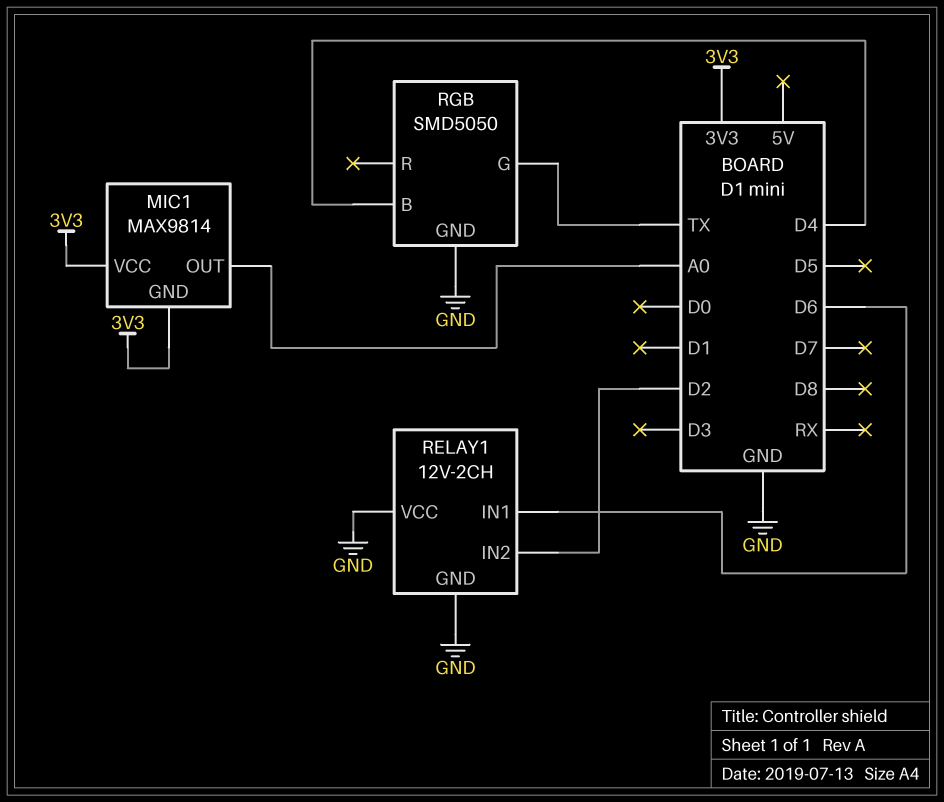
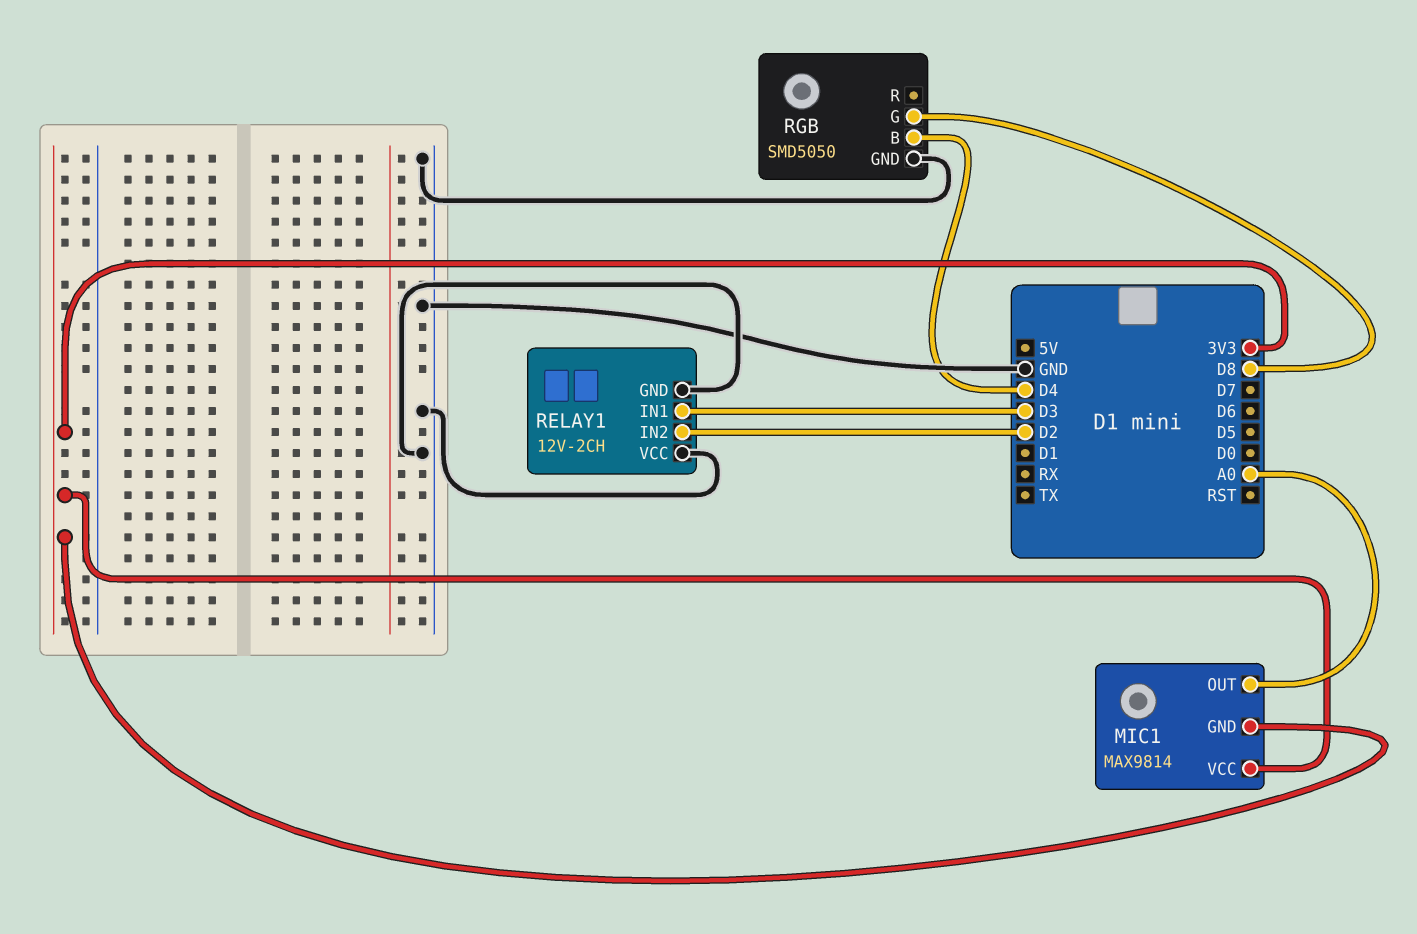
RELAY1 pin IN1: D6 -> D3
RGB pin G: TX -> D8

